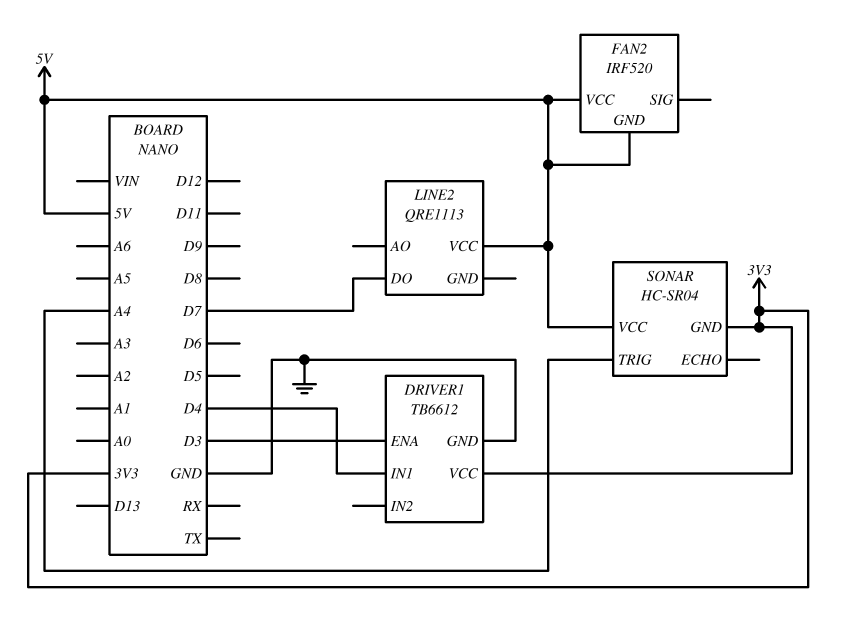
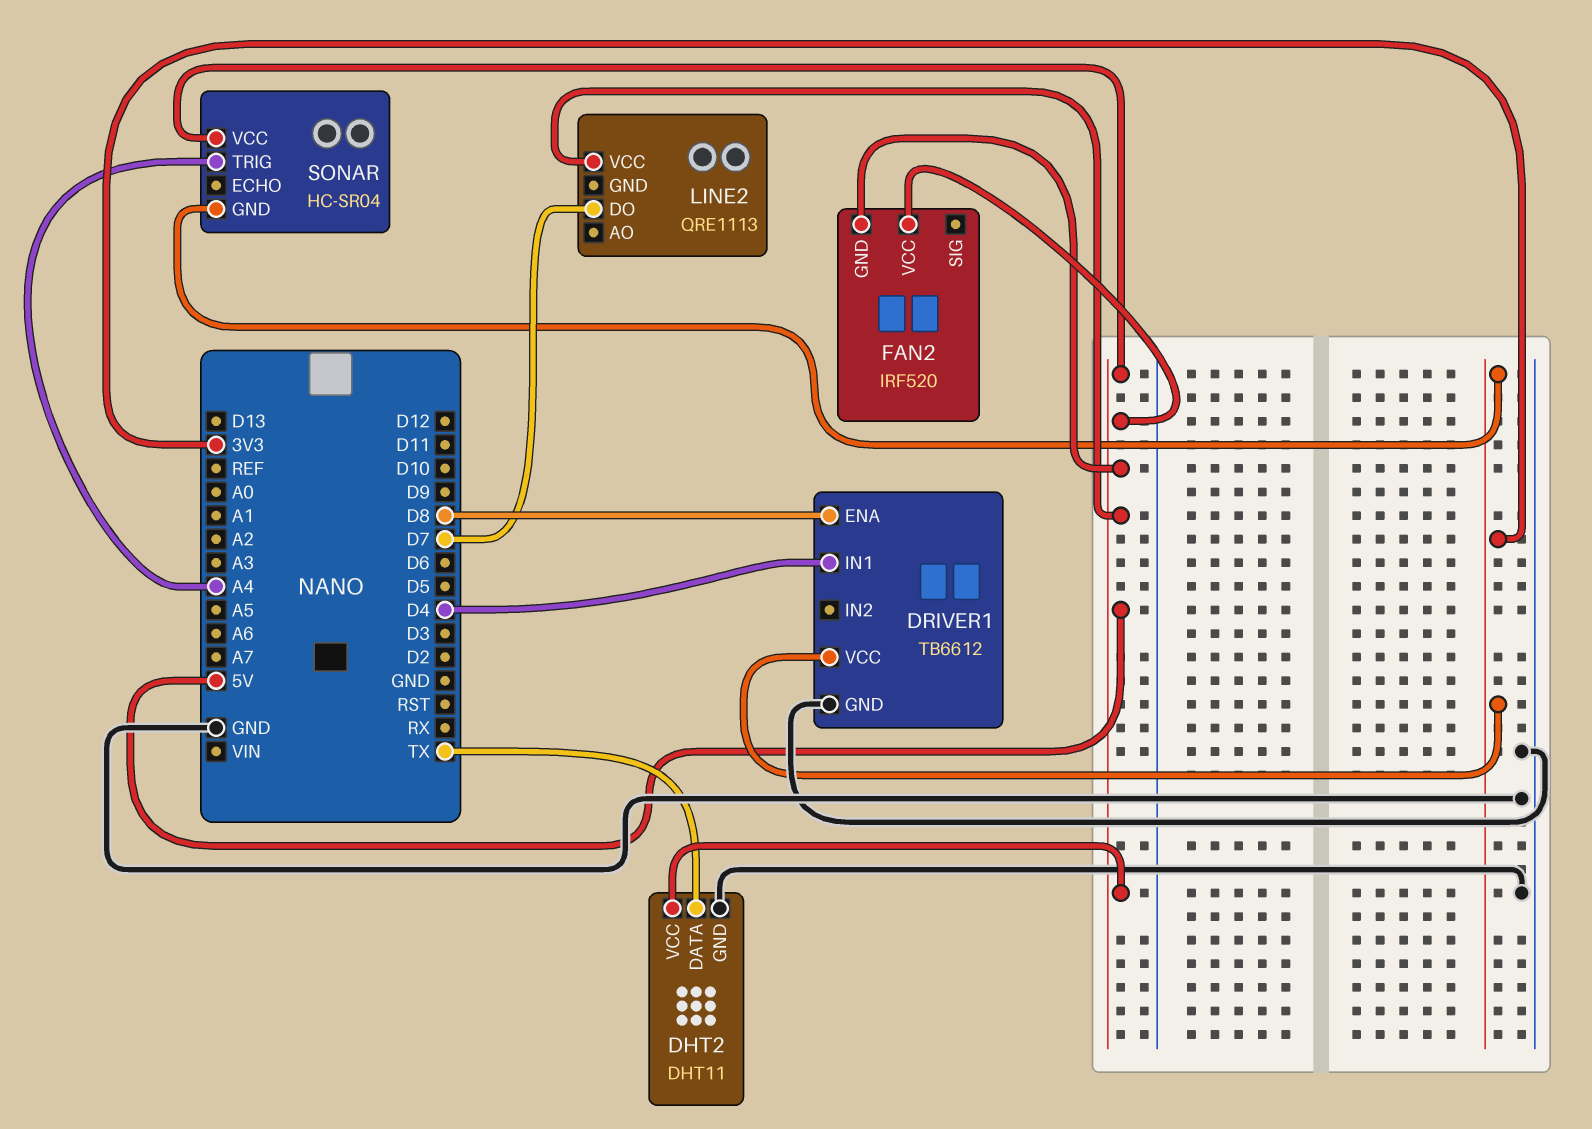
DHT2: none -> DHT11
DHT2 pin DATA: none -> TX
DHT2 pin GND: none -> GND
DHT2 pin VCC: none -> 5V
DRIVER1 pin ENA: D3 -> D8

